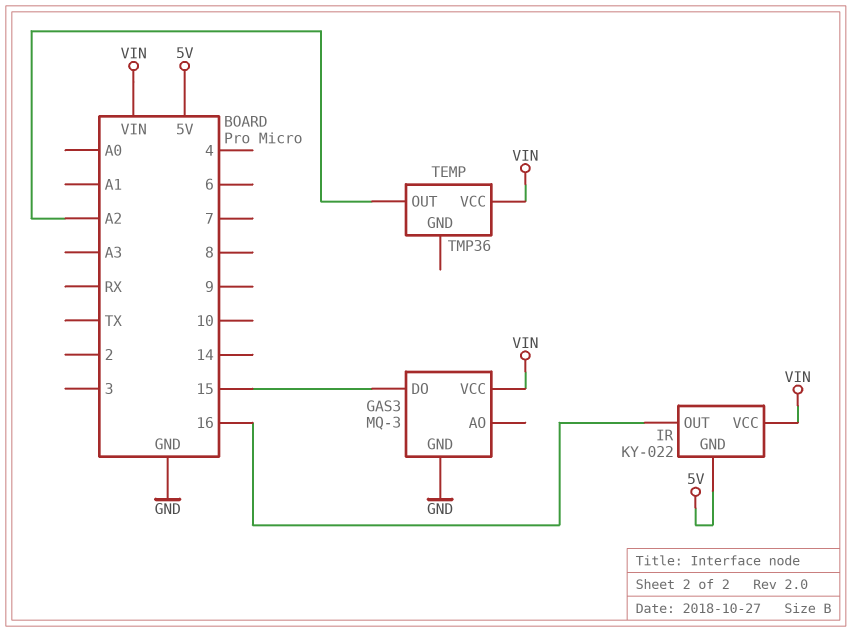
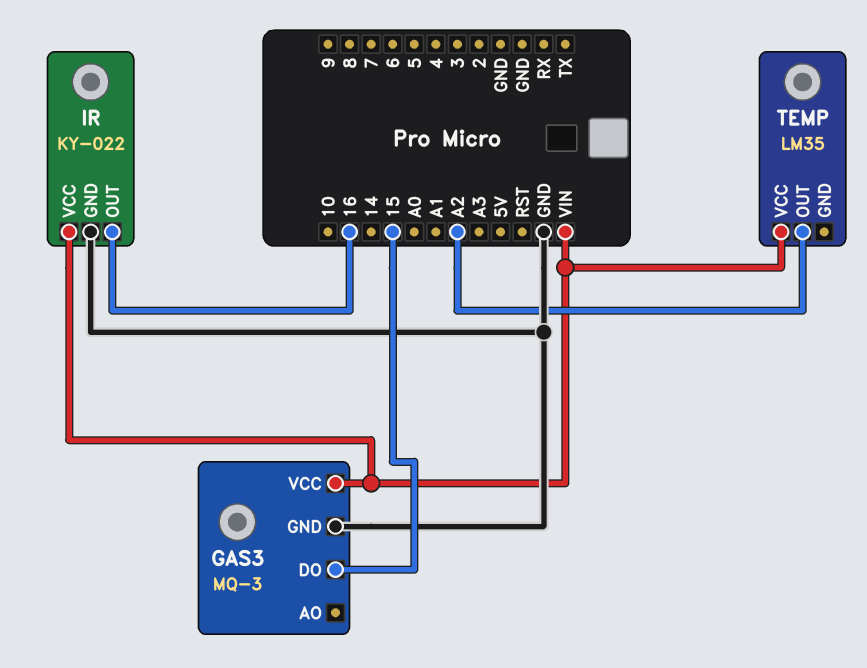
IR pin GND: 5V -> GND
TEMP: TMP36 -> LM35

